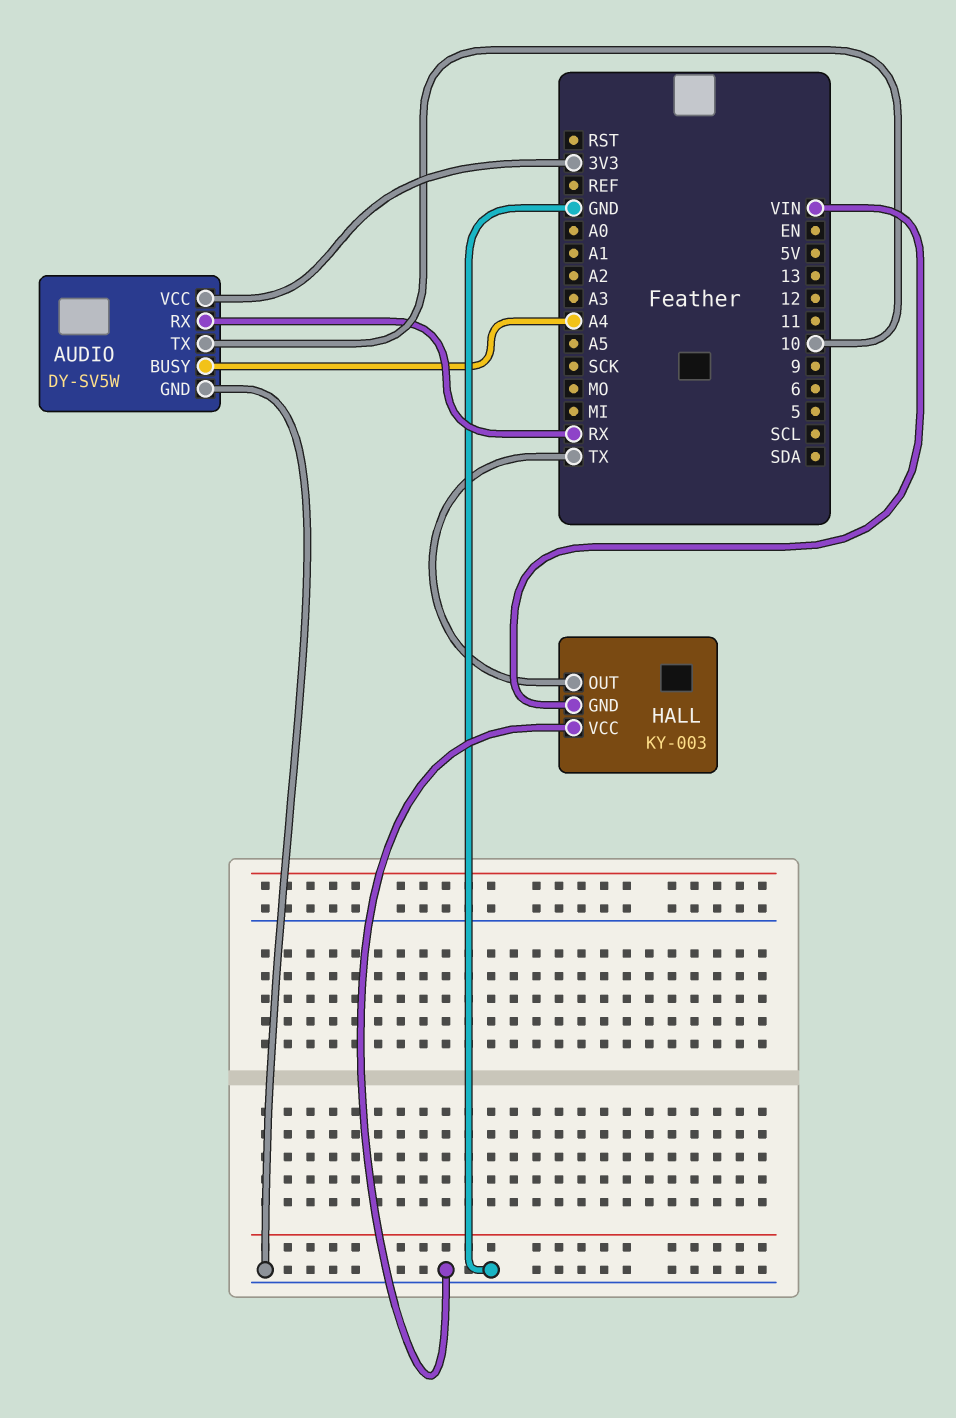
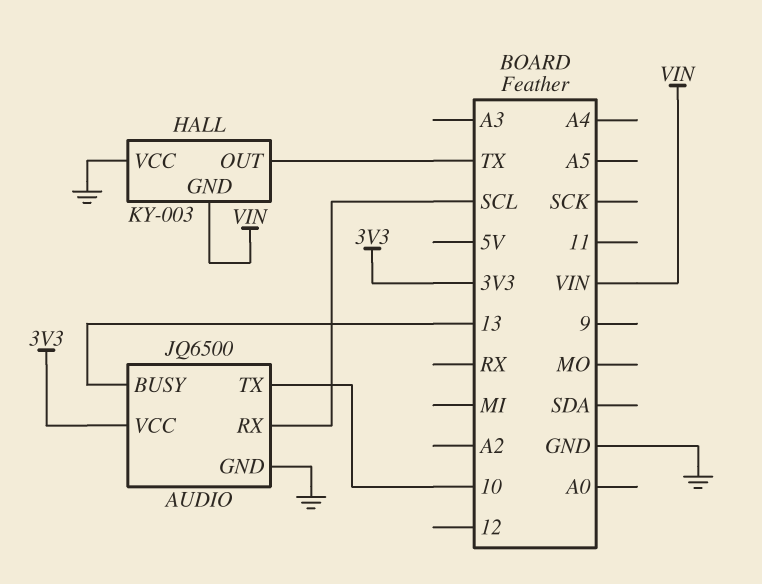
AUDIO: DY-SV5W -> JQ6500
AUDIO pin BUSY: A4 -> 13
AUDIO pin RX: RX -> SCL

